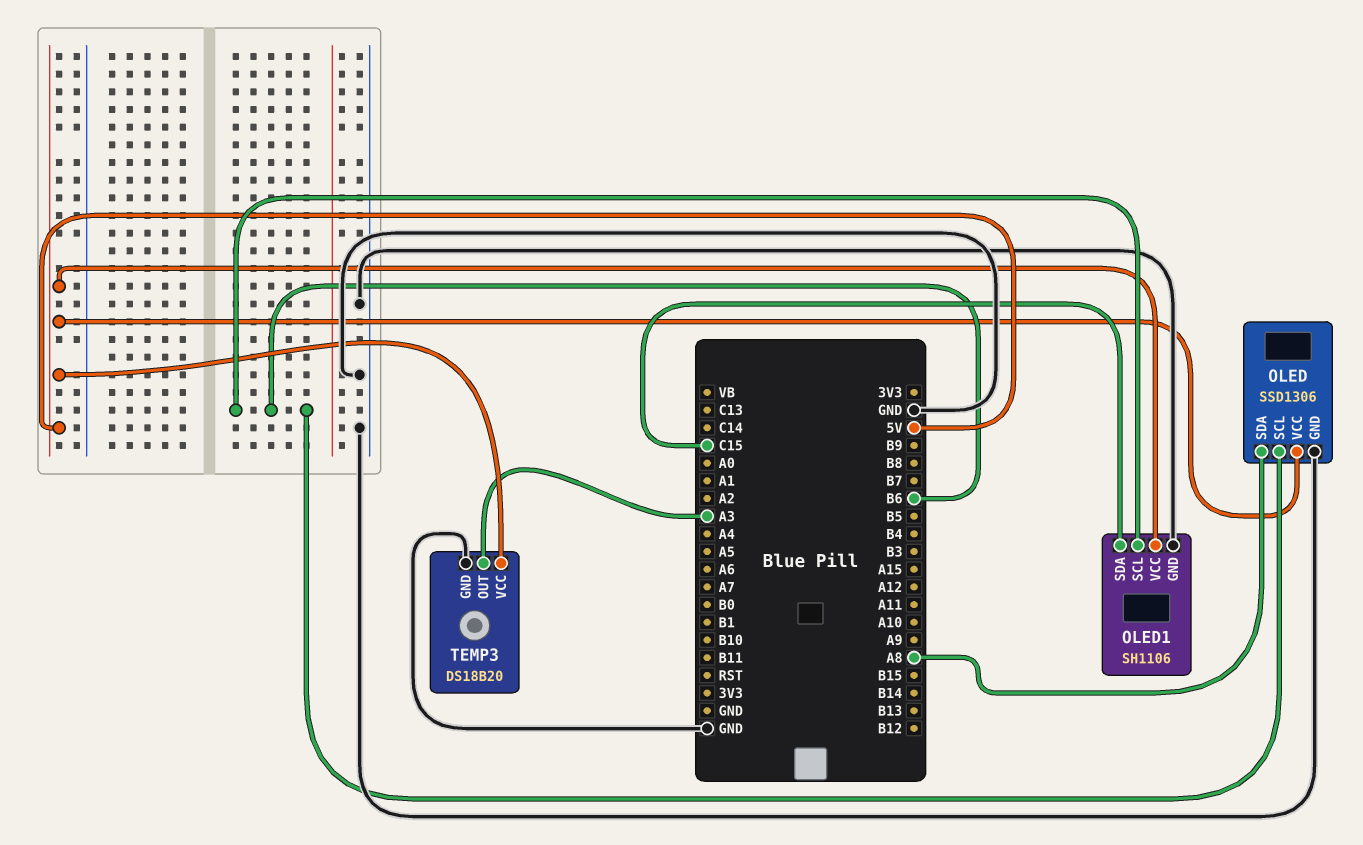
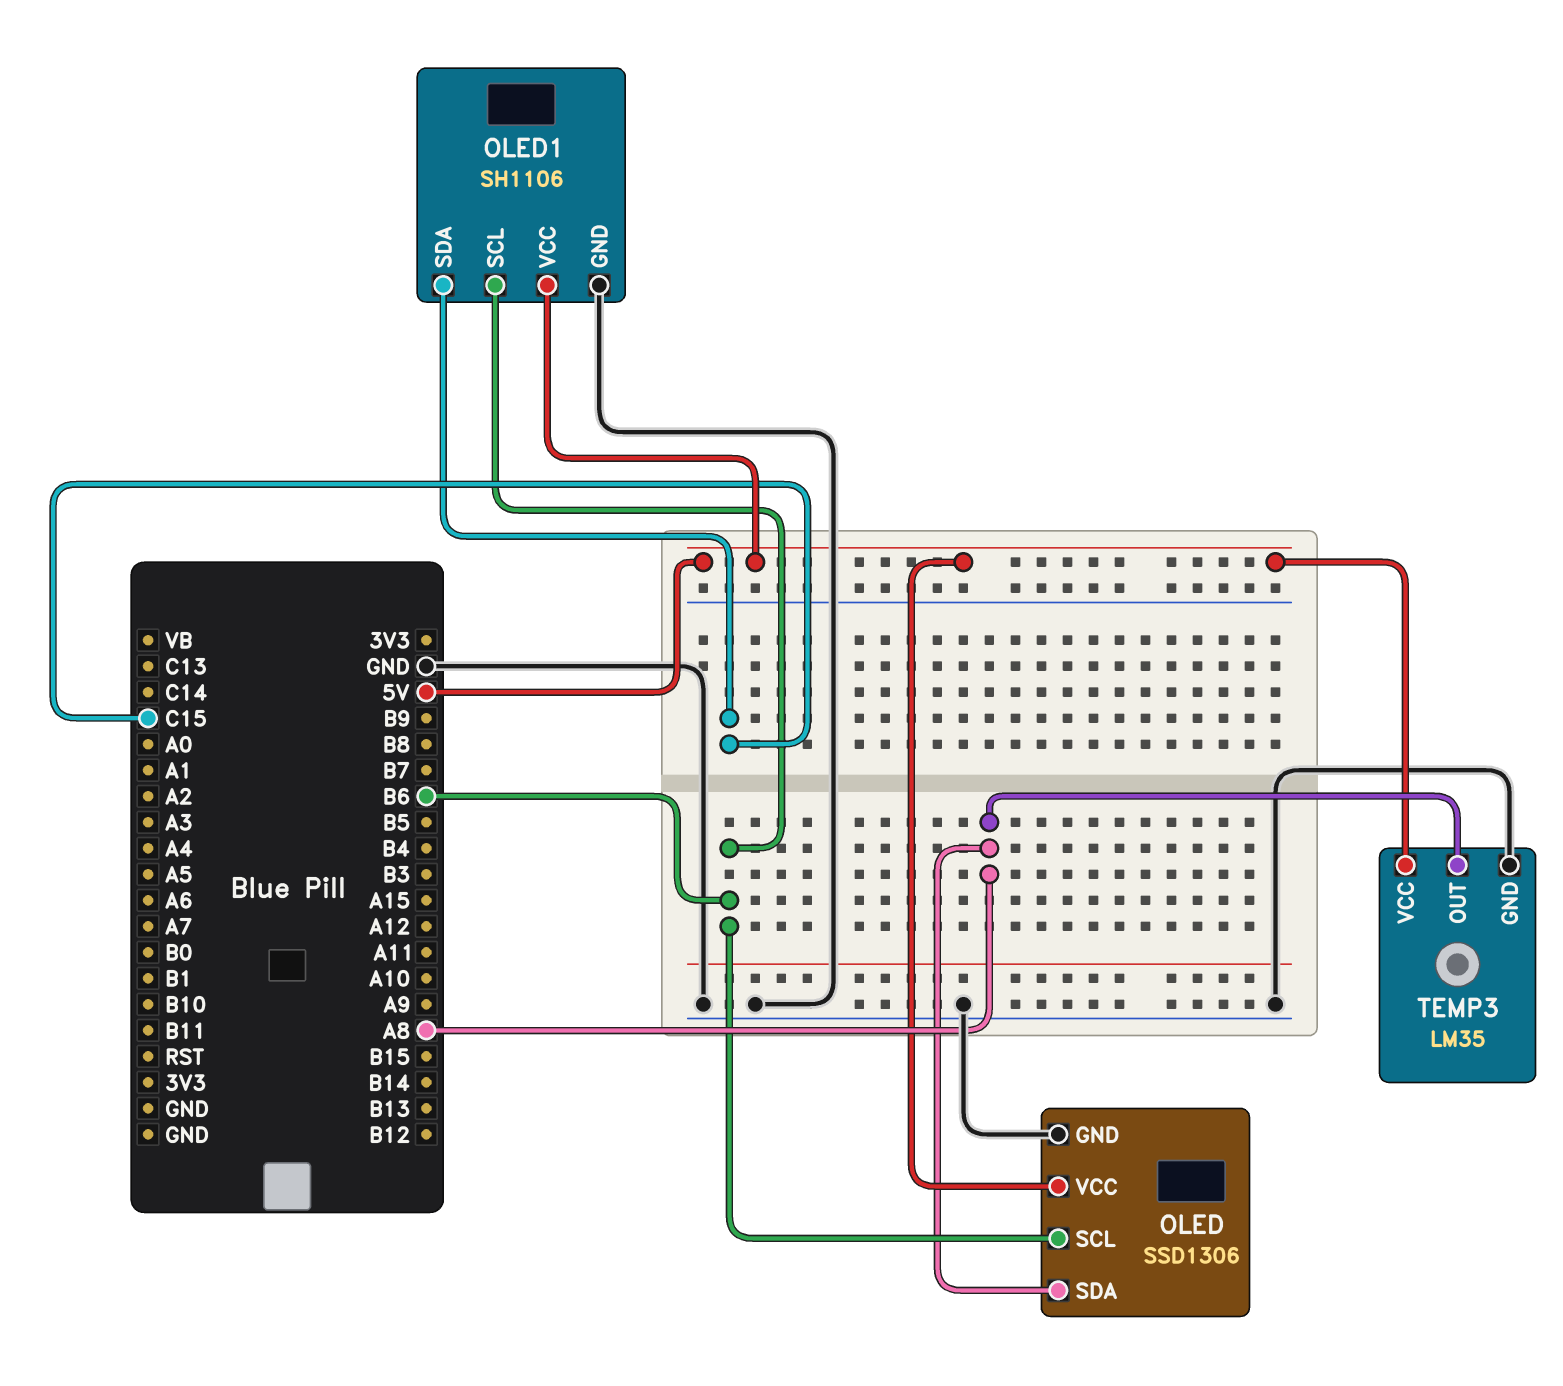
TEMP3: DS18B20 -> LM35
TEMP3 pin OUT: A3 -> A8

